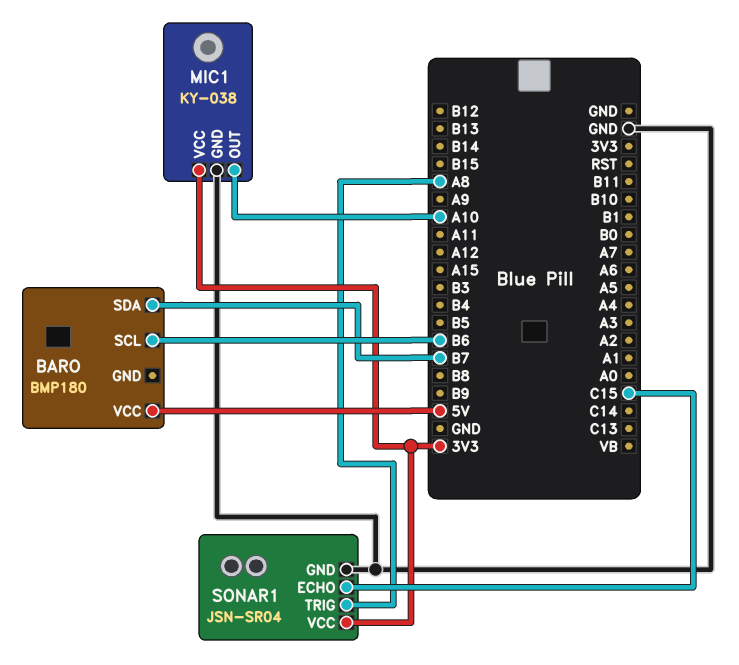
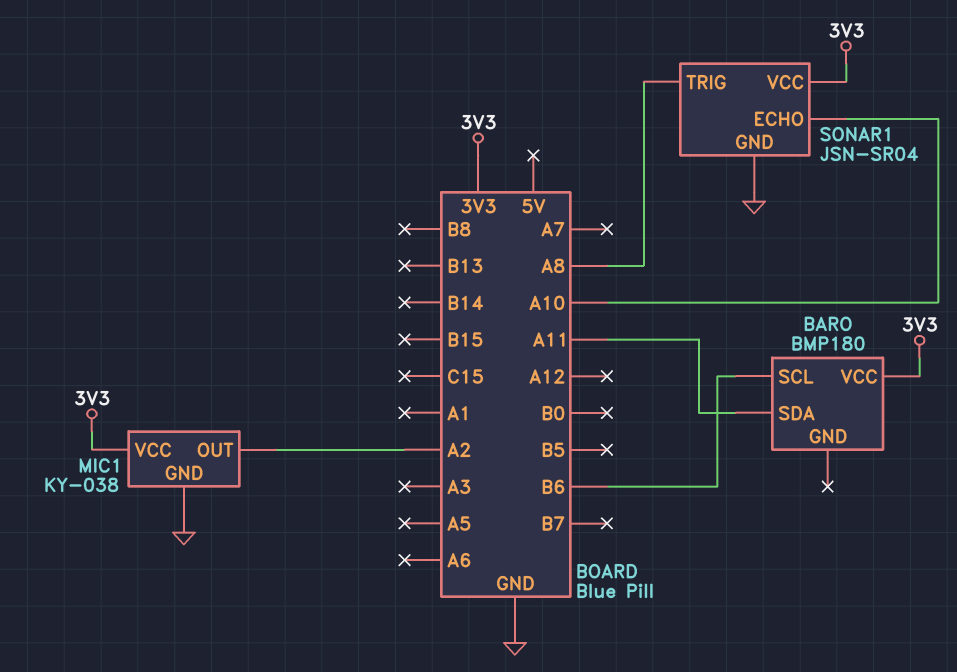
BARO pin SDA: B7 -> A11
BARO pin VCC: 5V -> 3V3
MIC1 pin OUT: A10 -> A2
SONAR1 pin ECHO: C15 -> A10

